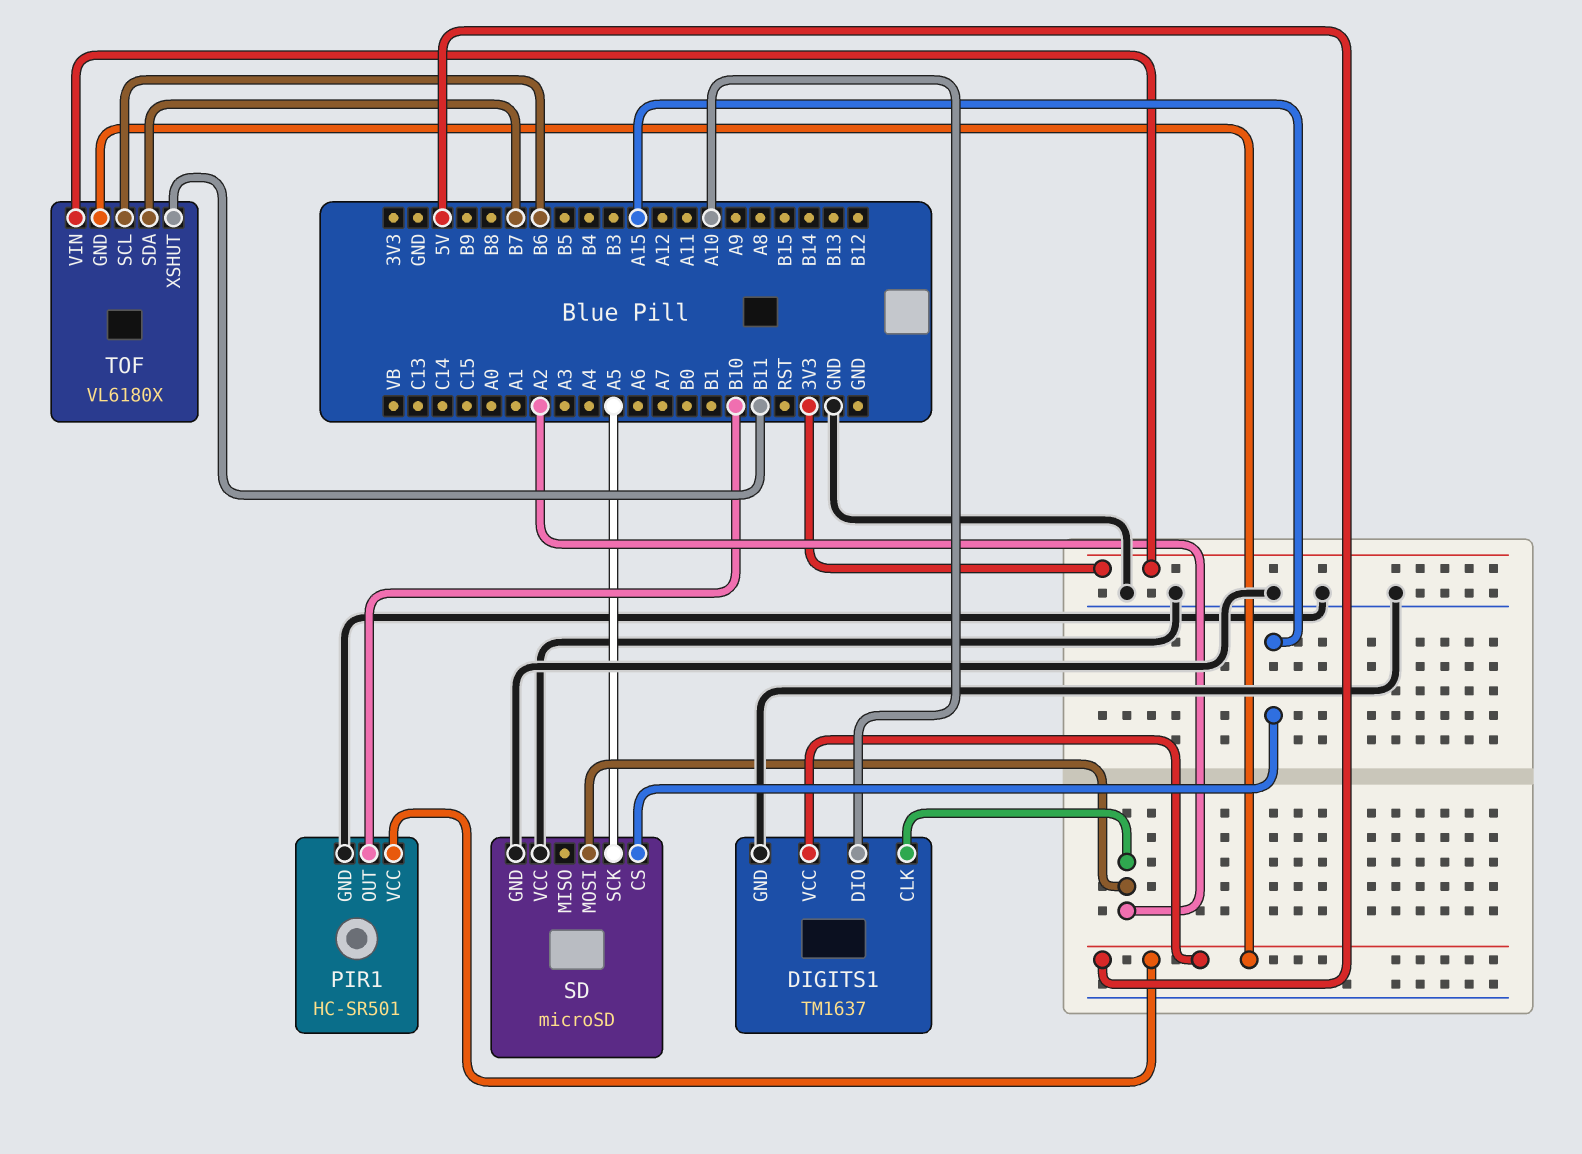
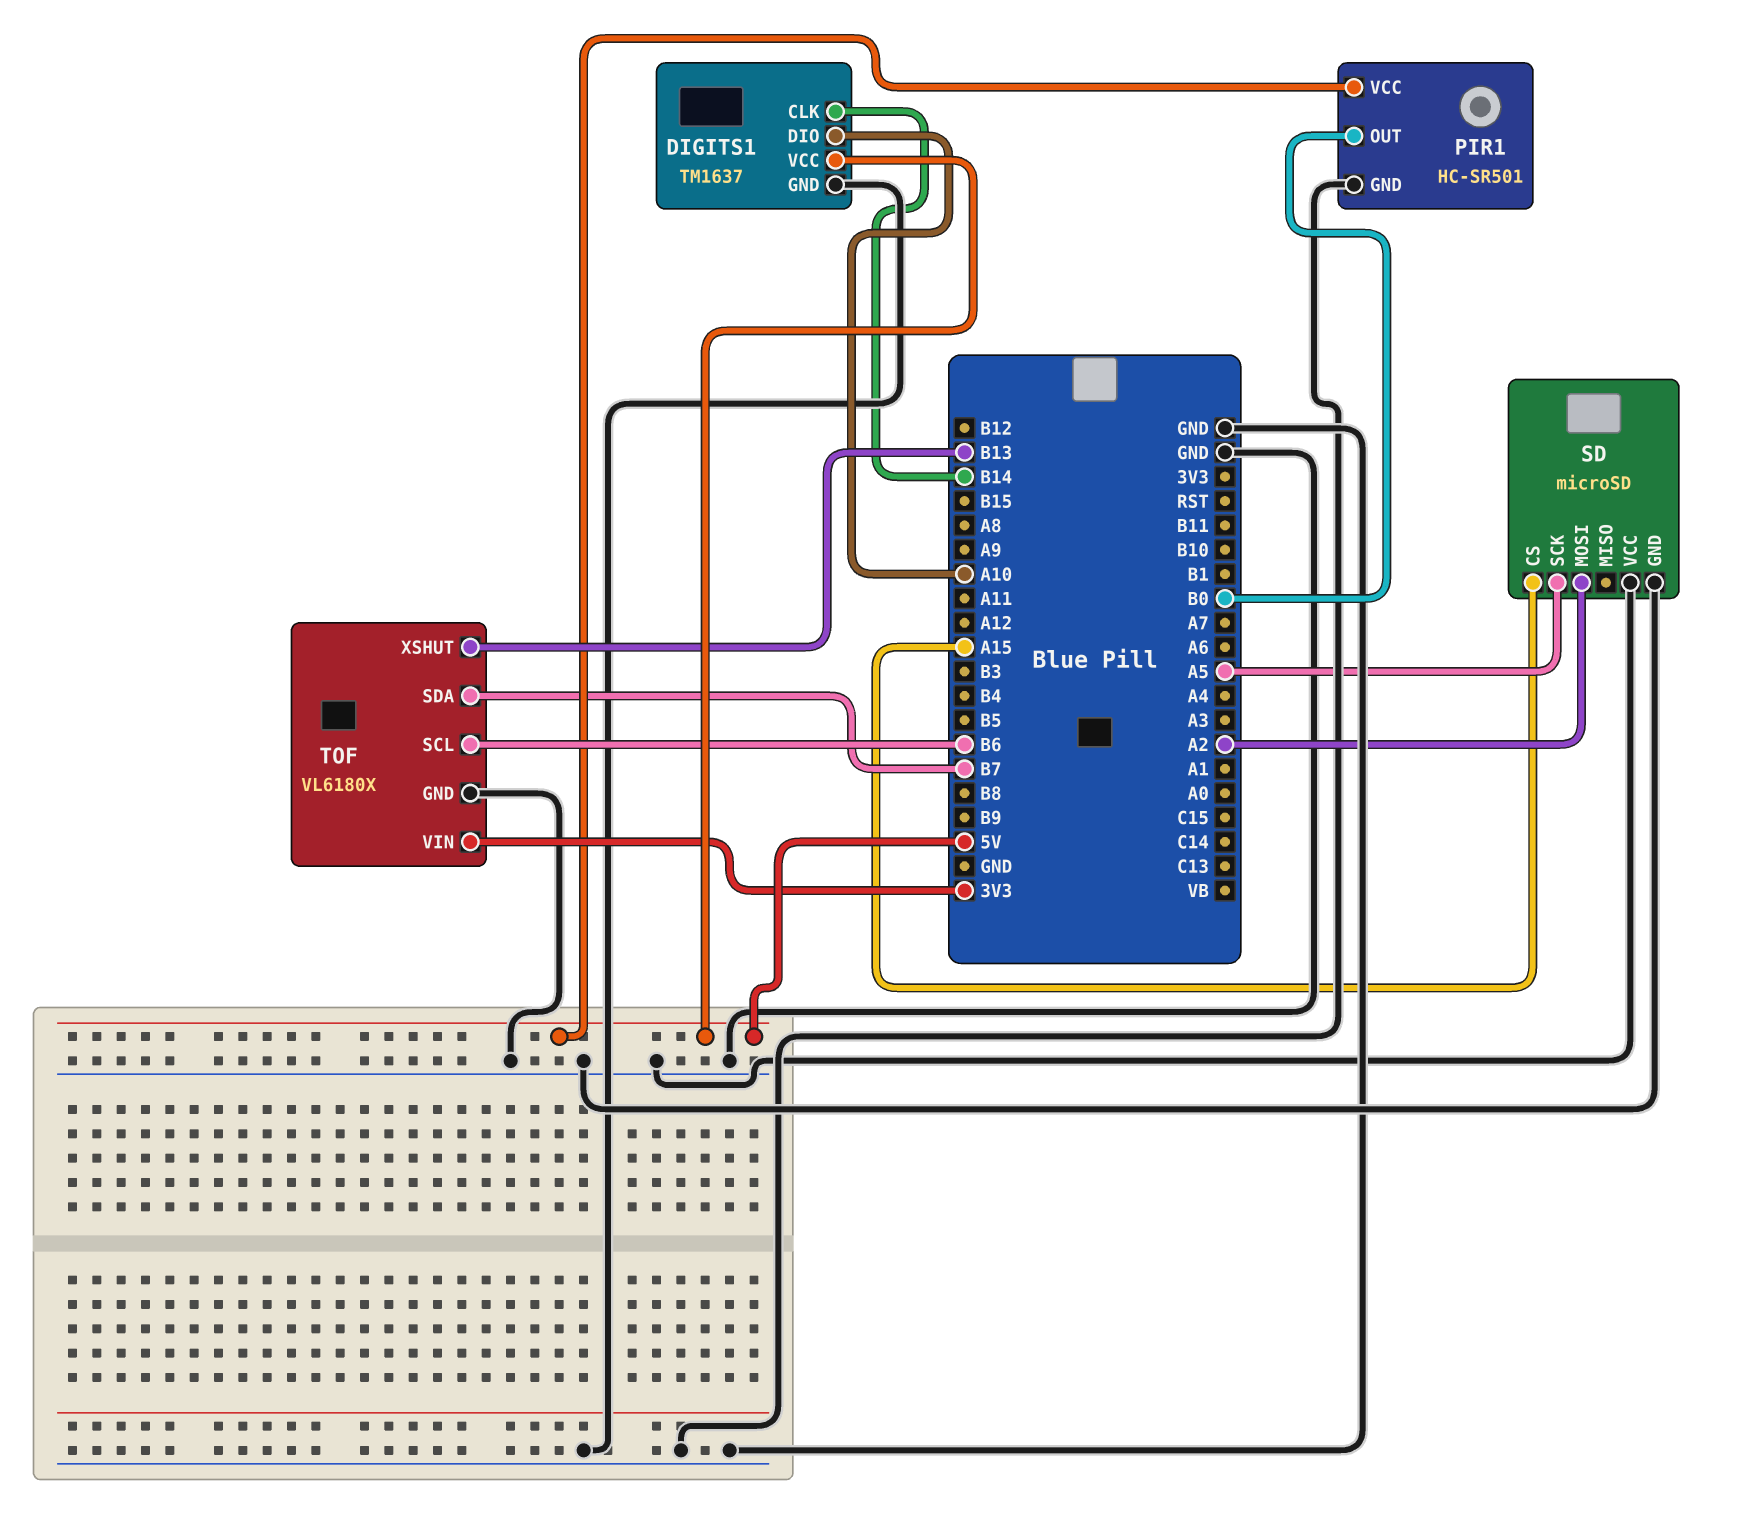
DIGITS1 pin CLK: A2 -> B14
PIR1 pin OUT: B10 -> B0
TOF pin GND: 5V -> GND
TOF pin XSHUT: B11 -> B13

